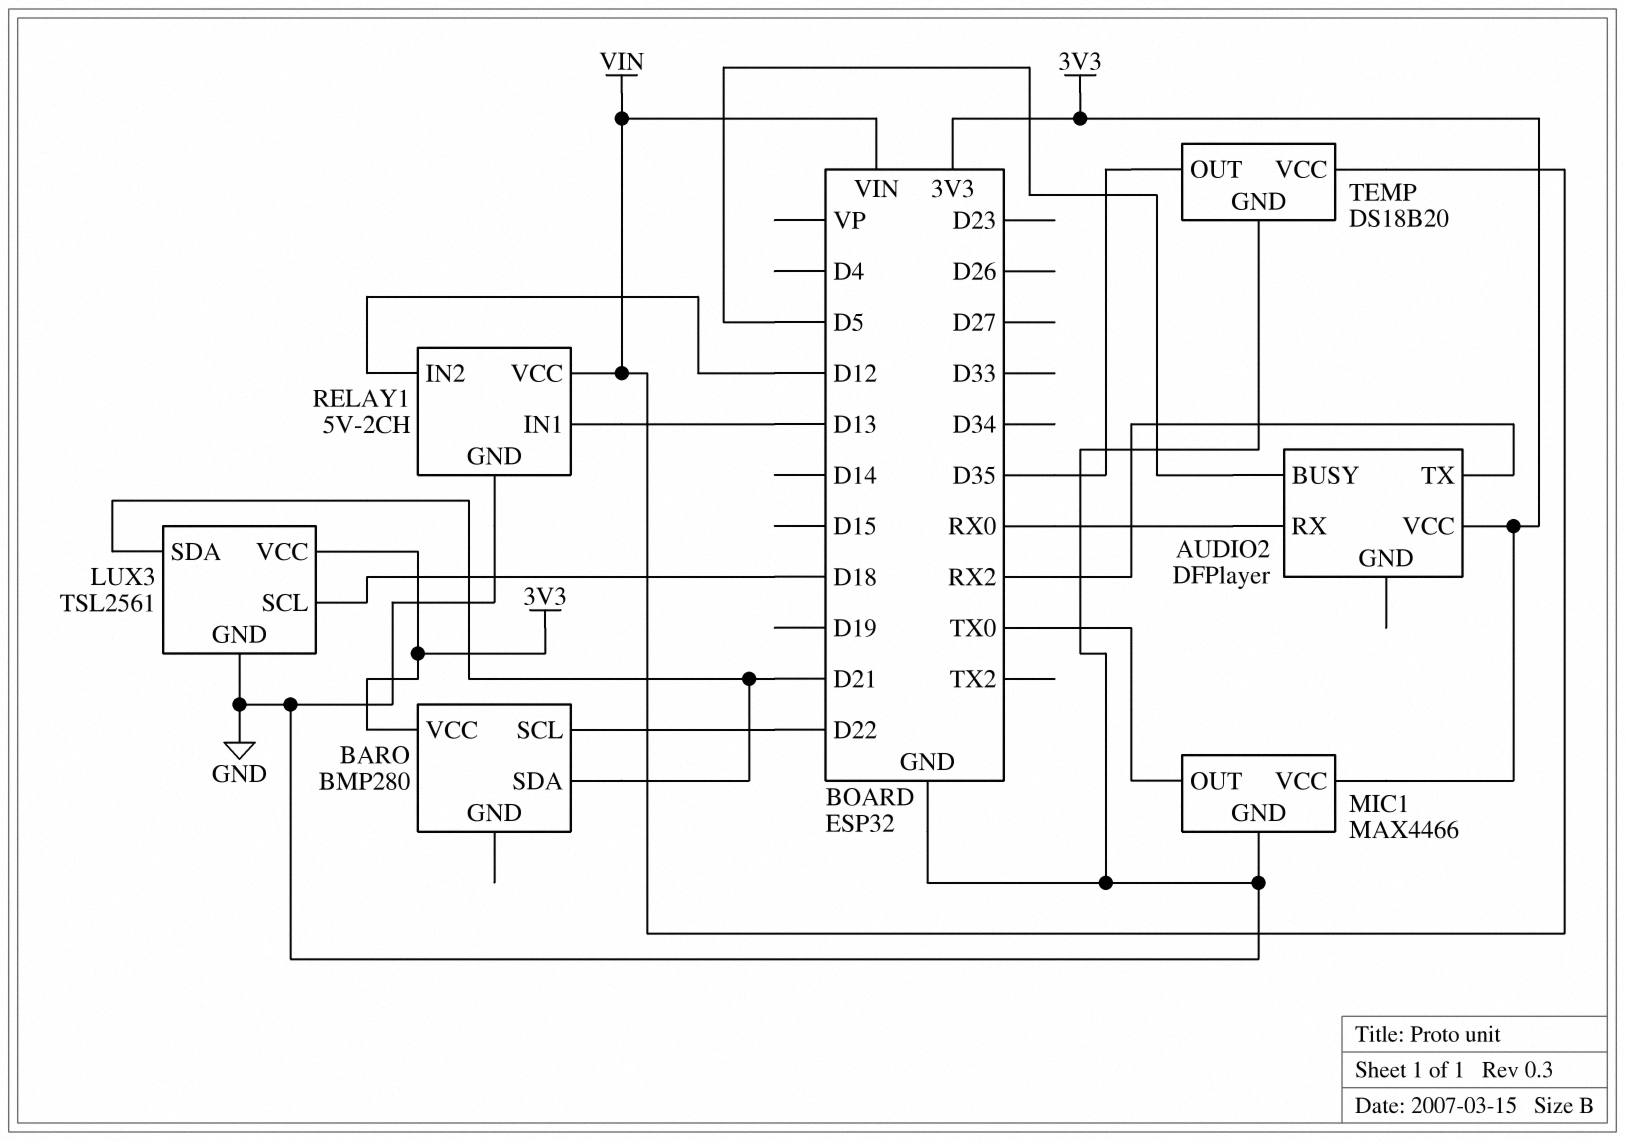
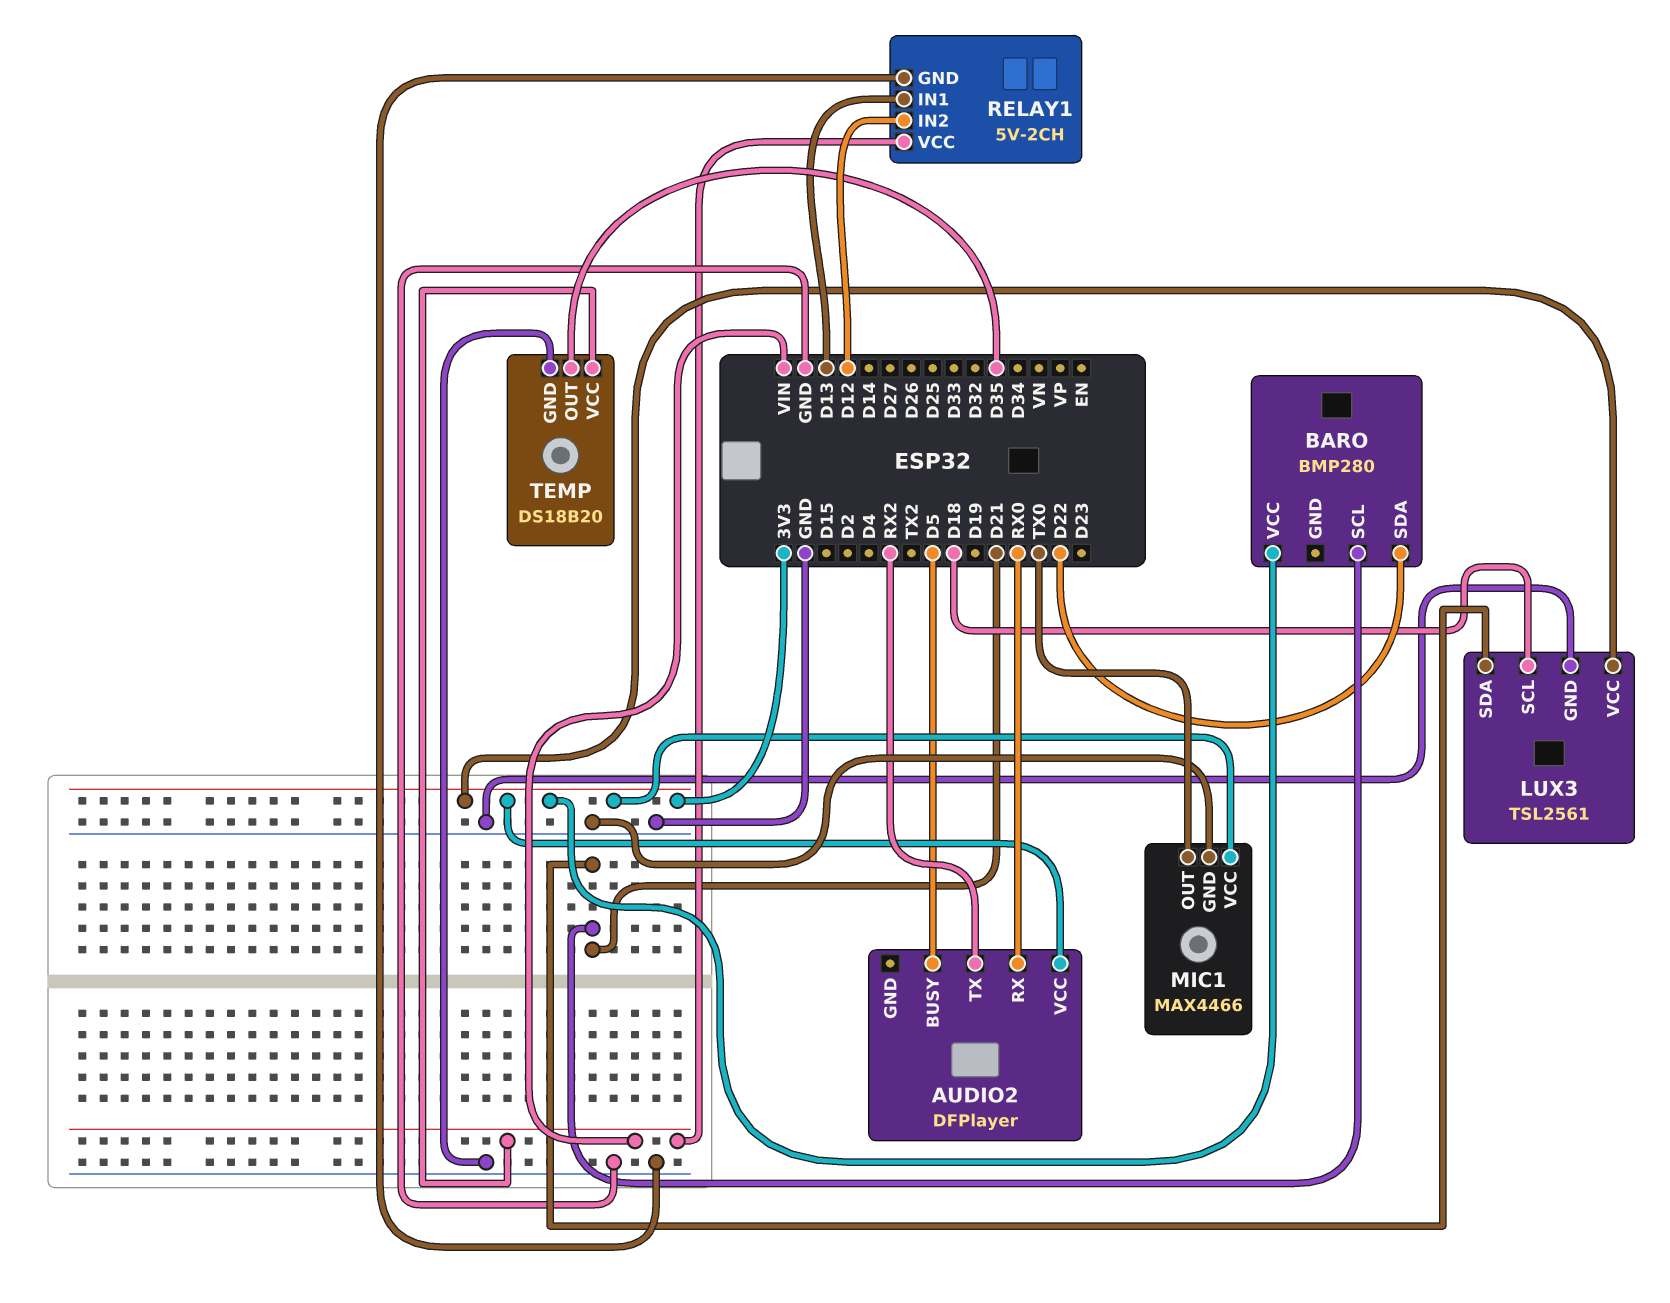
BARO pin SCL: D22 -> D21
BARO pin SDA: D21 -> D22

